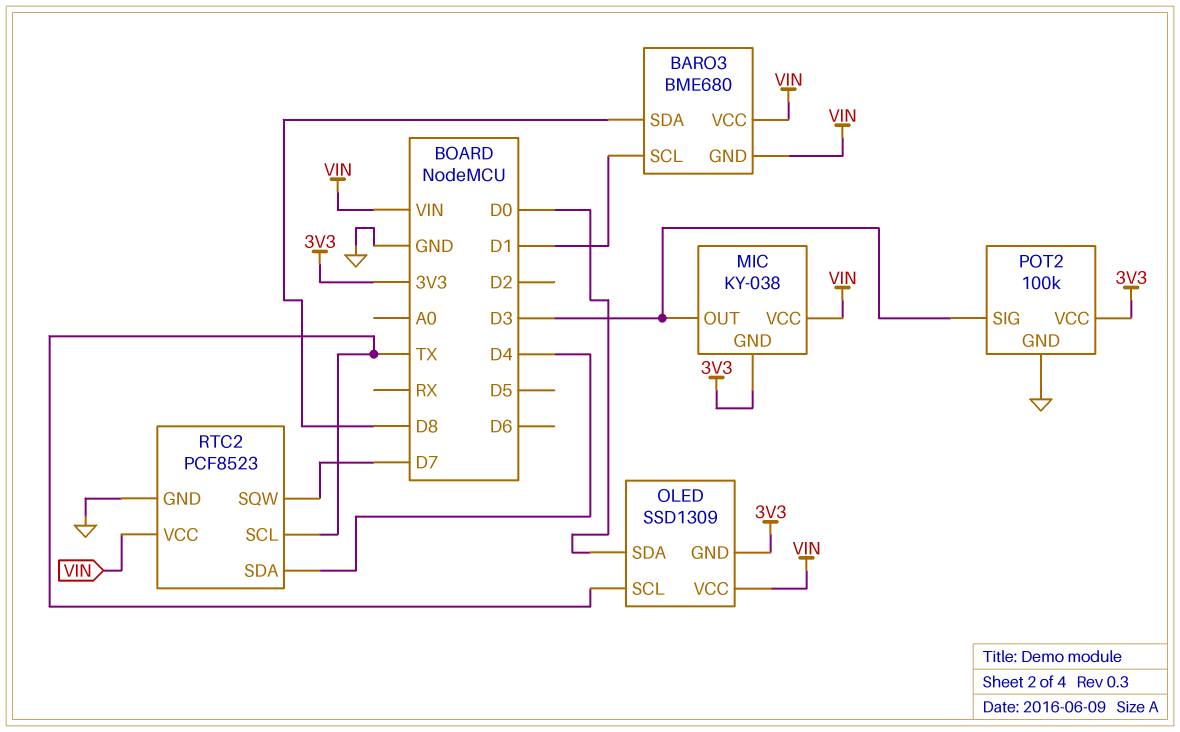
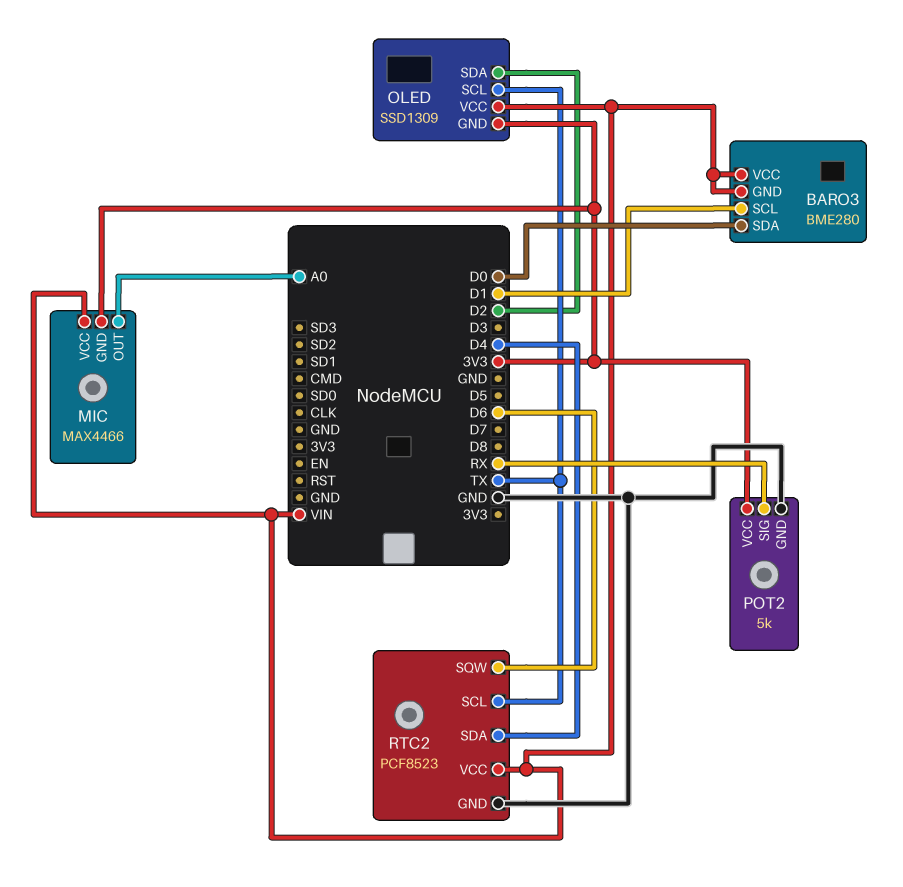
BARO3: BME680 -> BME280
BARO3 pin SDA: D8 -> D0
MIC: KY-038 -> MAX4466
MIC pin OUT: D3 -> A0
OLED pin SDA: D0 -> D2
POT2: 100k -> 5k
POT2 pin SIG: D3 -> RX
RTC2 pin SQW: D7 -> D6

